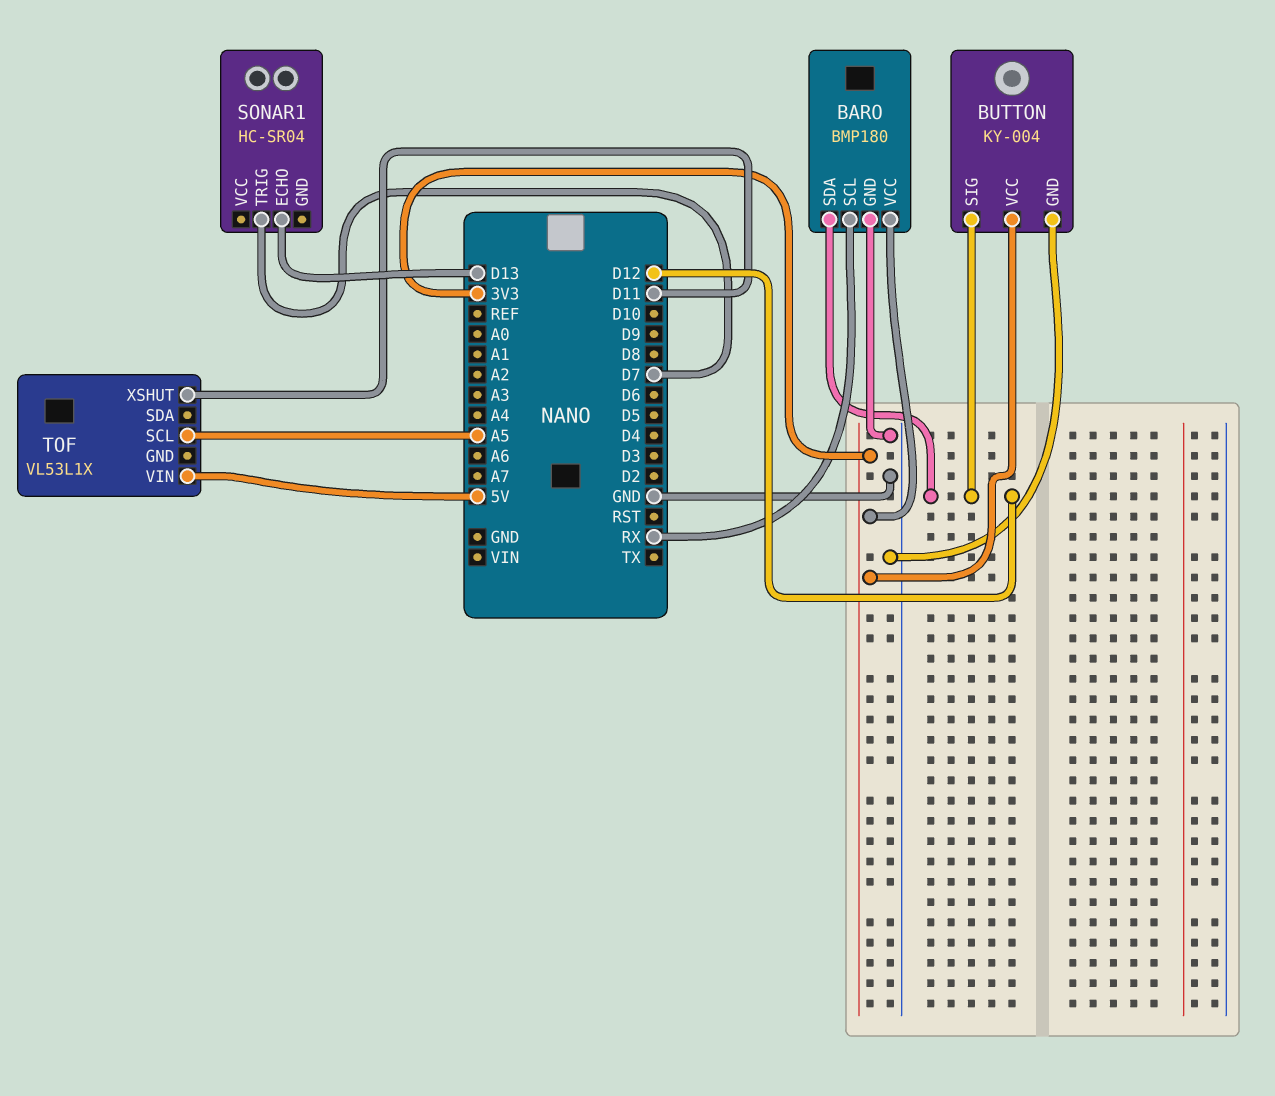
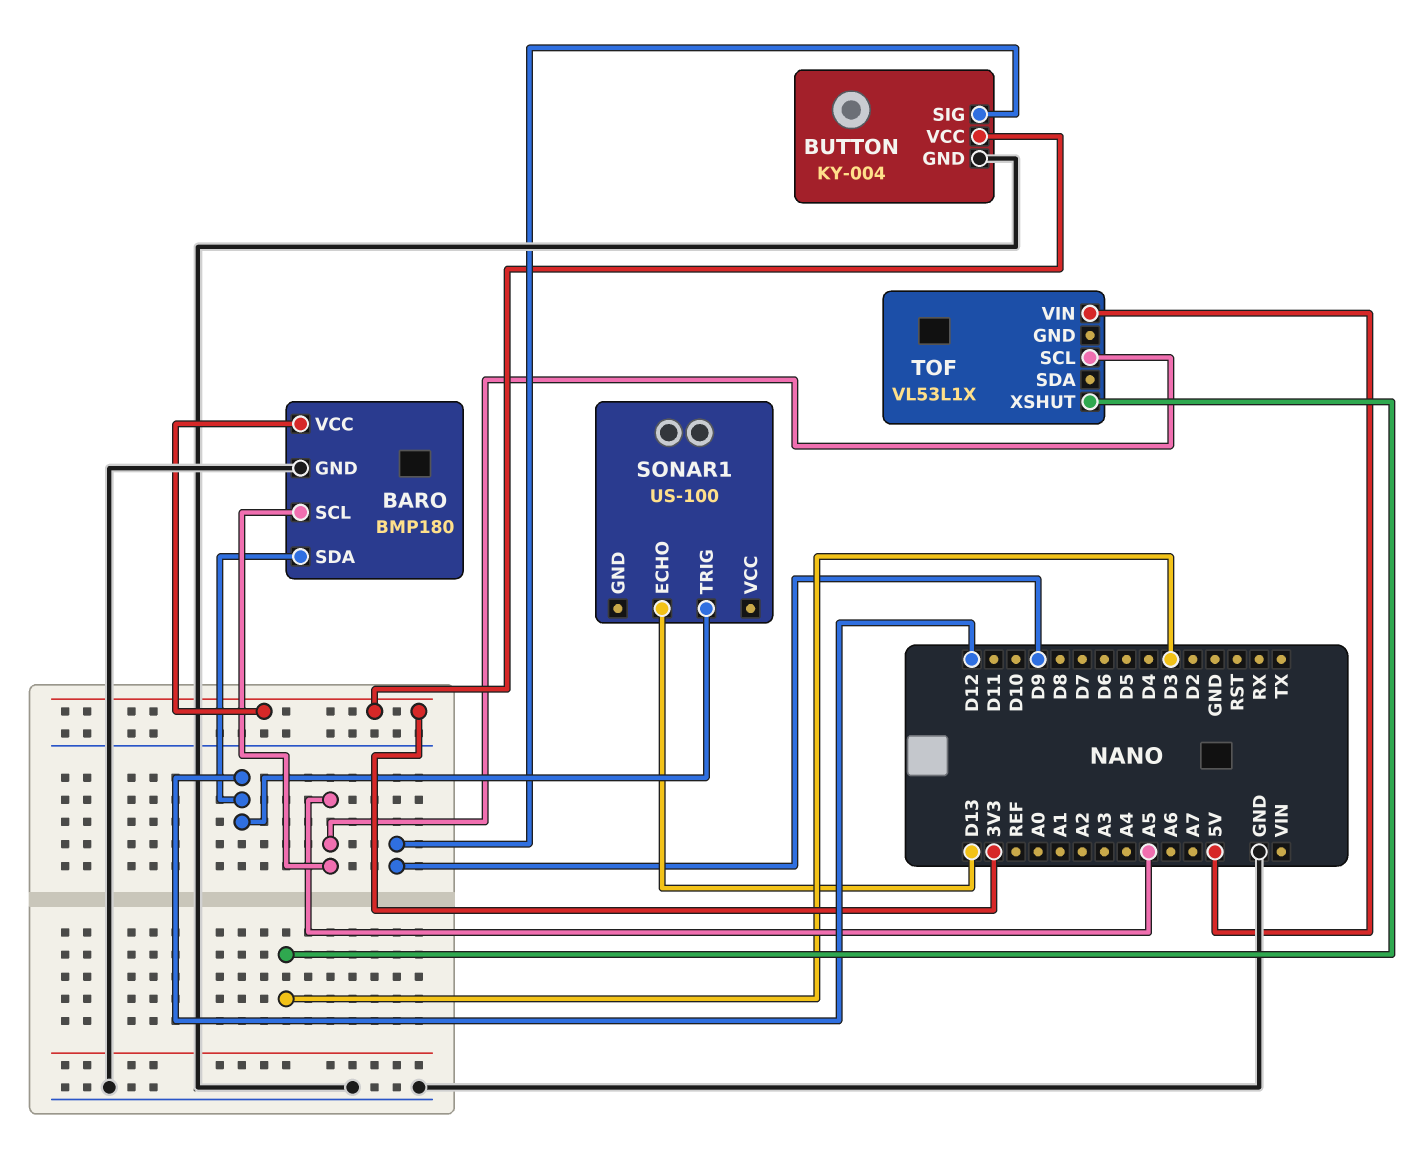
BARO pin SCL: RX -> A5
BUTTON pin SIG: D12 -> D9
SONAR1: HC-SR04 -> US-100
SONAR1 pin TRIG: D7 -> D12
TOF pin XSHUT: D11 -> D3

